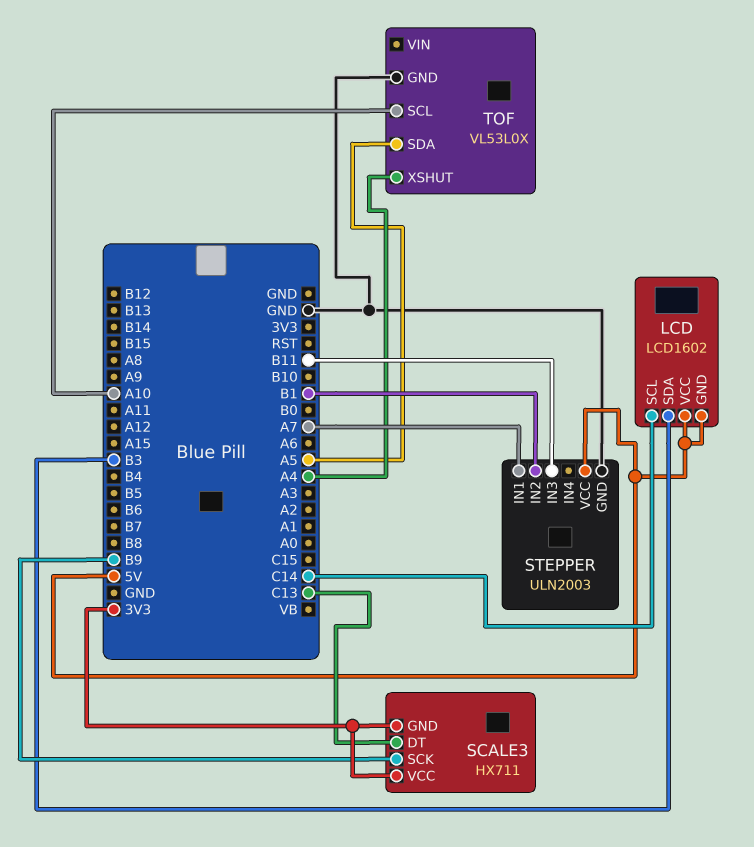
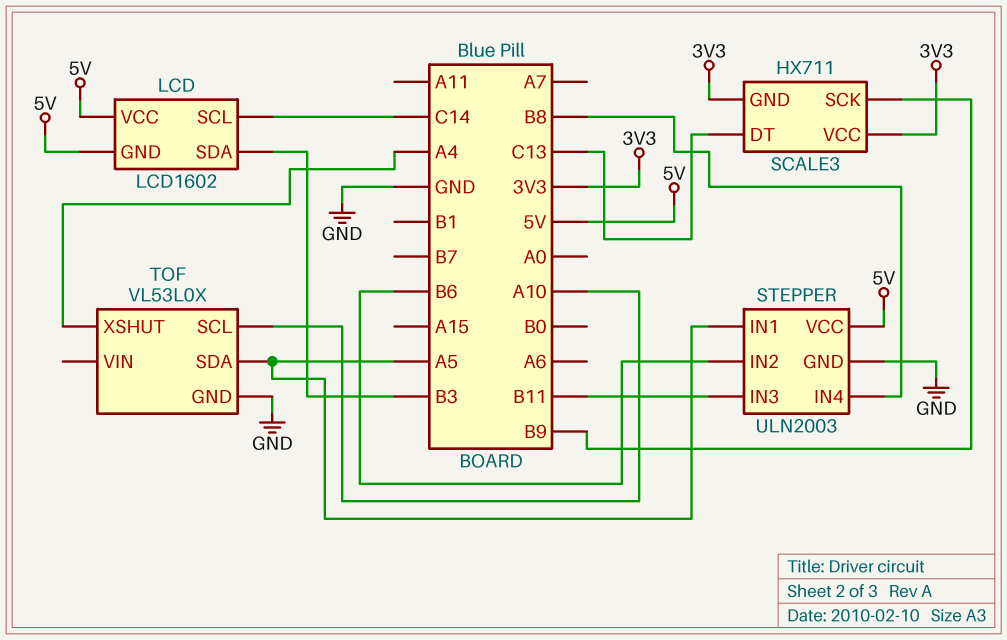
STEPPER pin IN1: A7 -> A5
STEPPER pin IN2: B1 -> B6
STEPPER pin IN4: none -> B8

